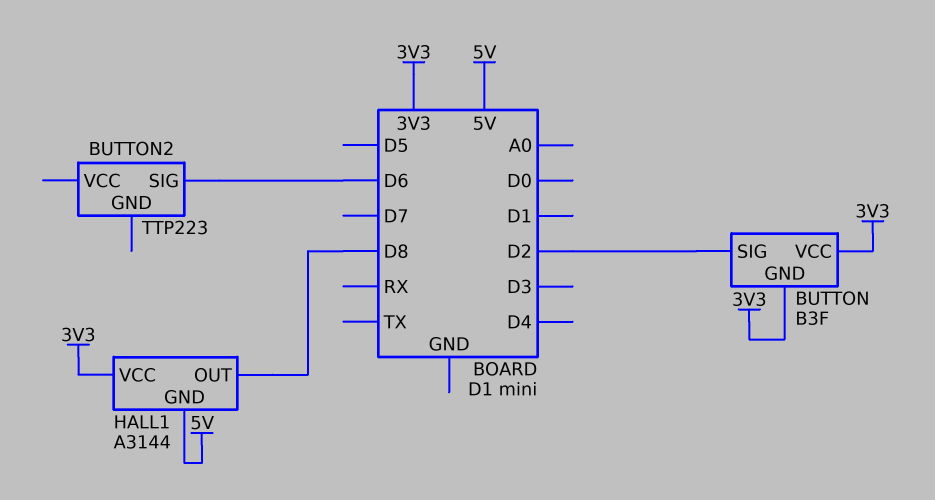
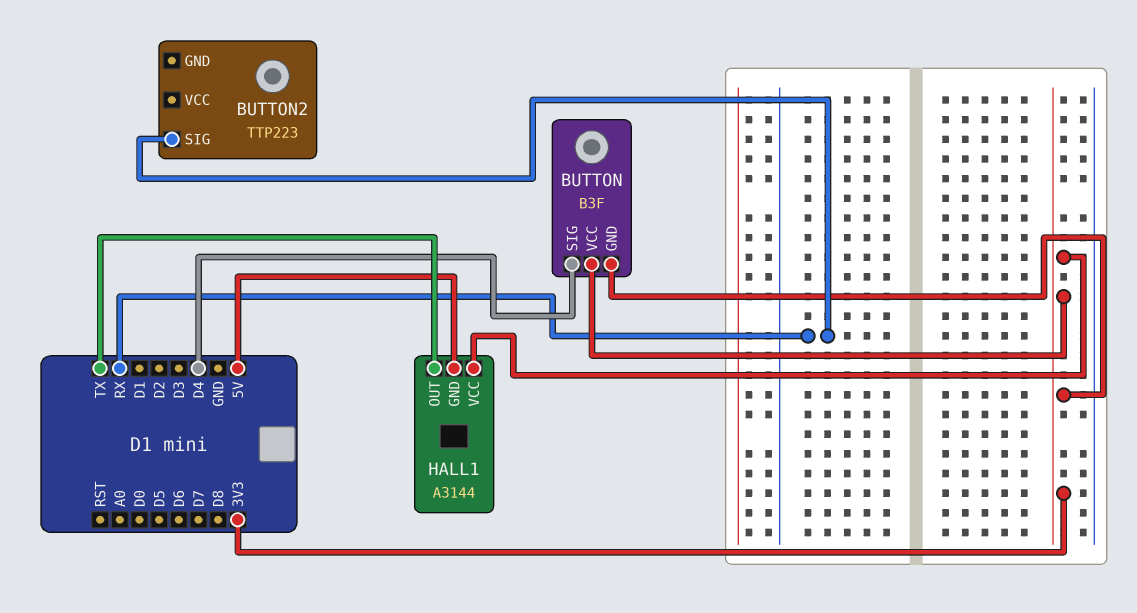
BUTTON pin SIG: D2 -> D4
BUTTON2 pin SIG: D6 -> RX
HALL1 pin OUT: D8 -> TX

